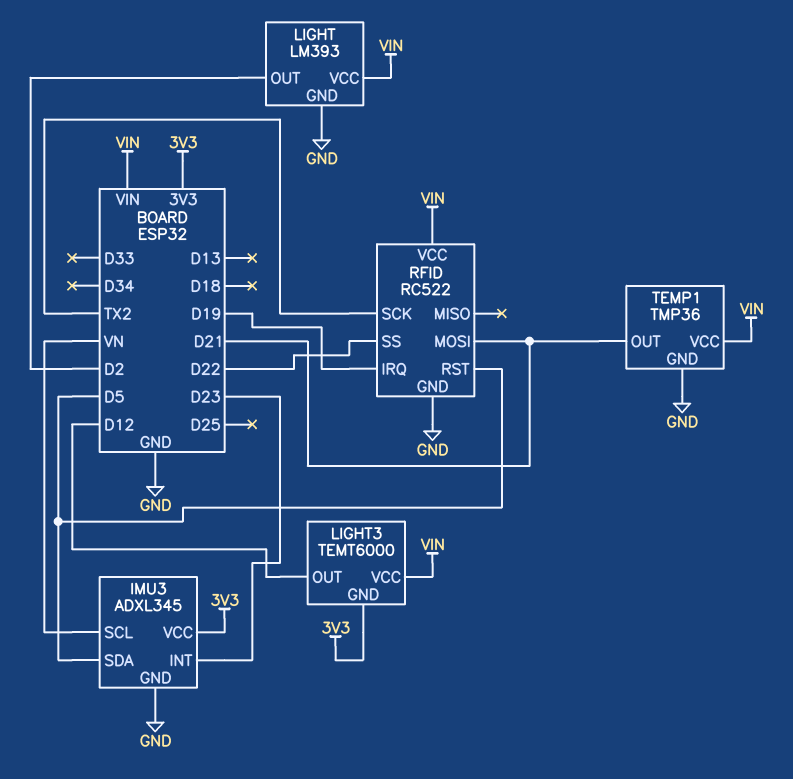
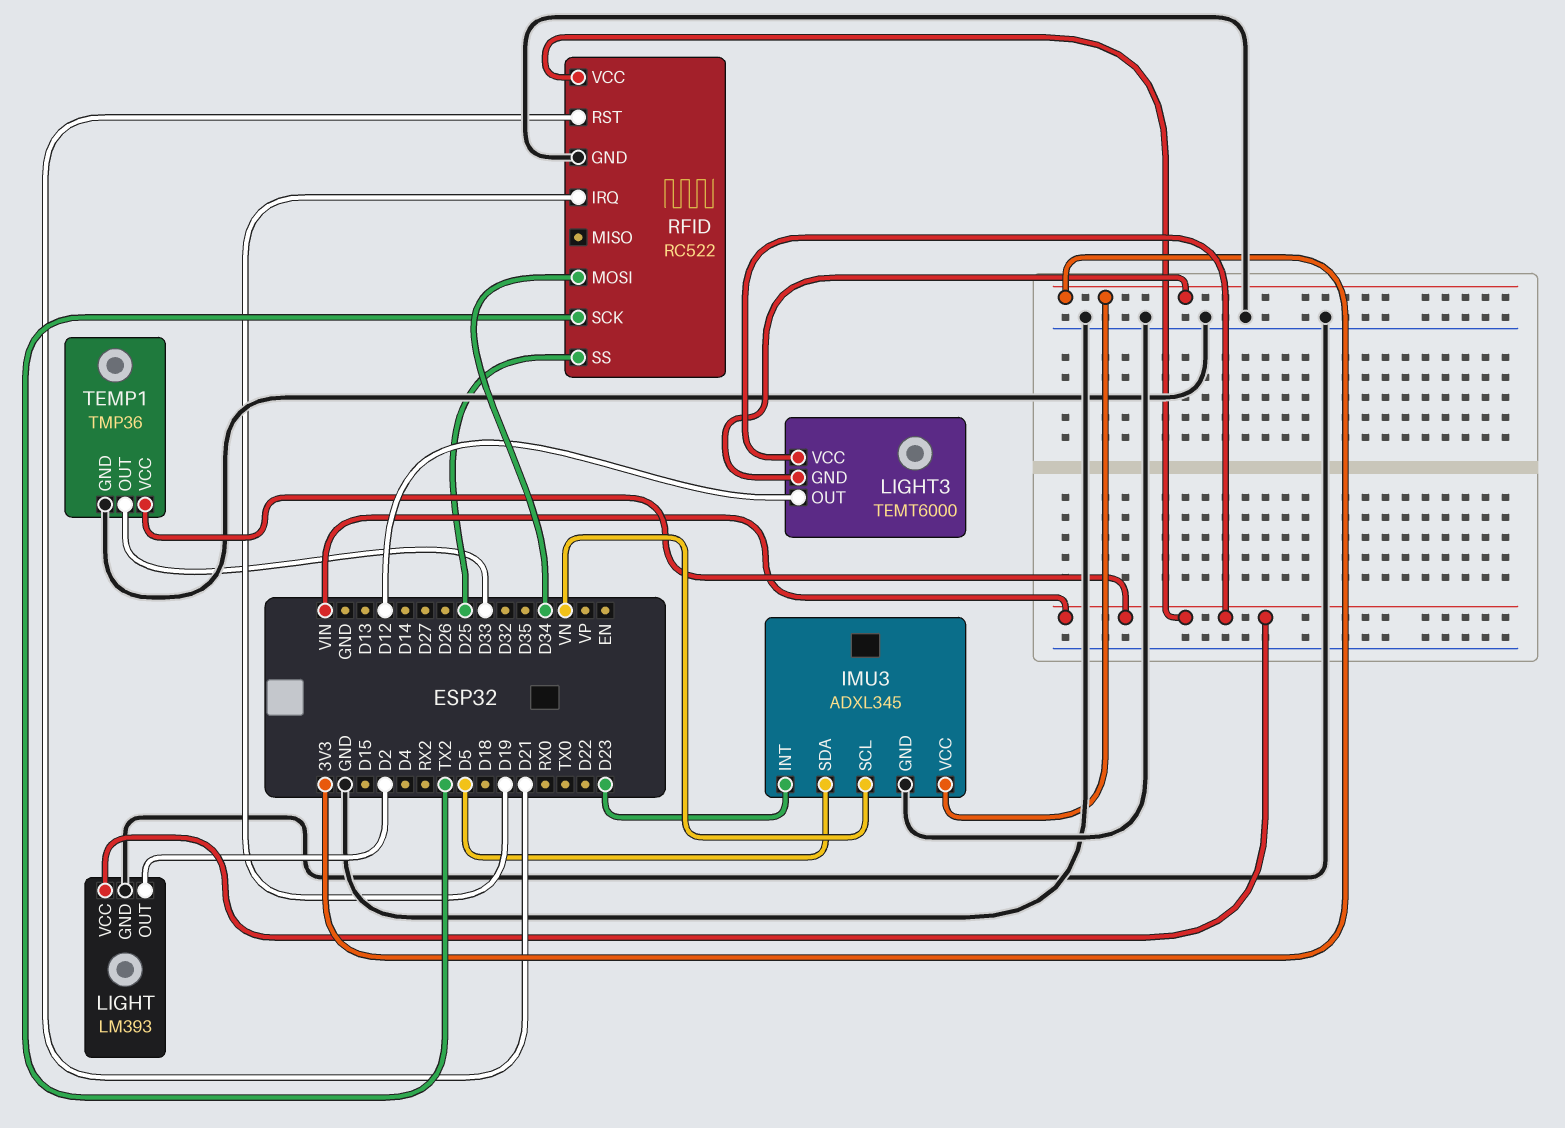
RFID pin MOSI: D21 -> D34
RFID pin RST: D5 -> D21
RFID pin SS: D22 -> D25
TEMP1 pin OUT: D21 -> D33

